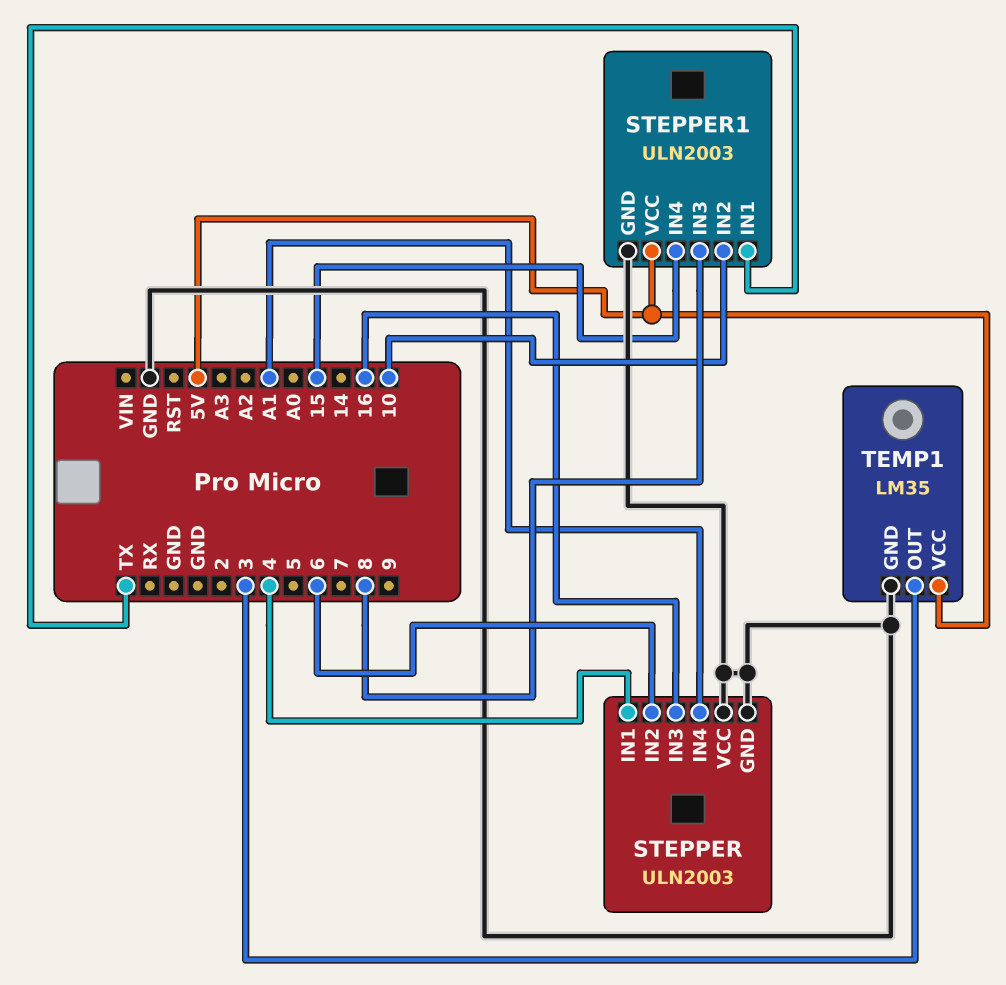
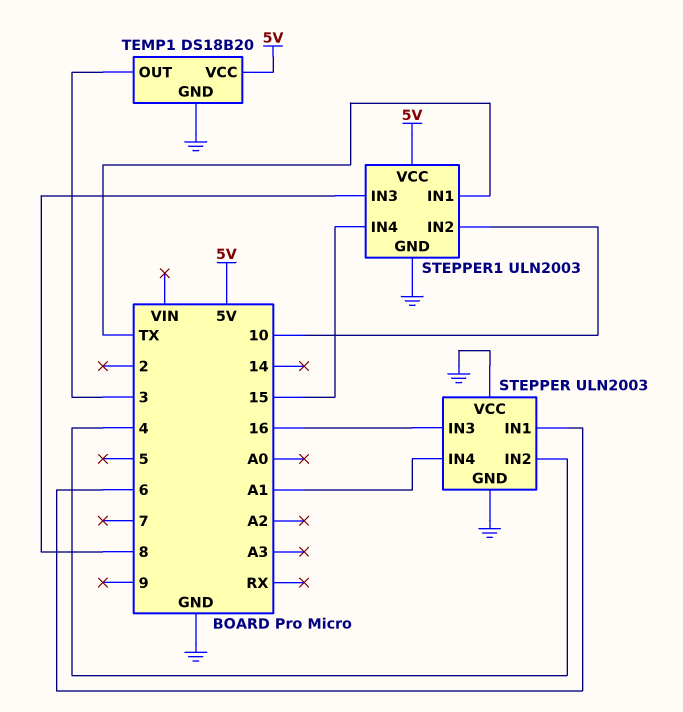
STEPPER pin IN1: 4 -> 6
STEPPER pin IN2: 6 -> 4
TEMP1: LM35 -> DS18B20

